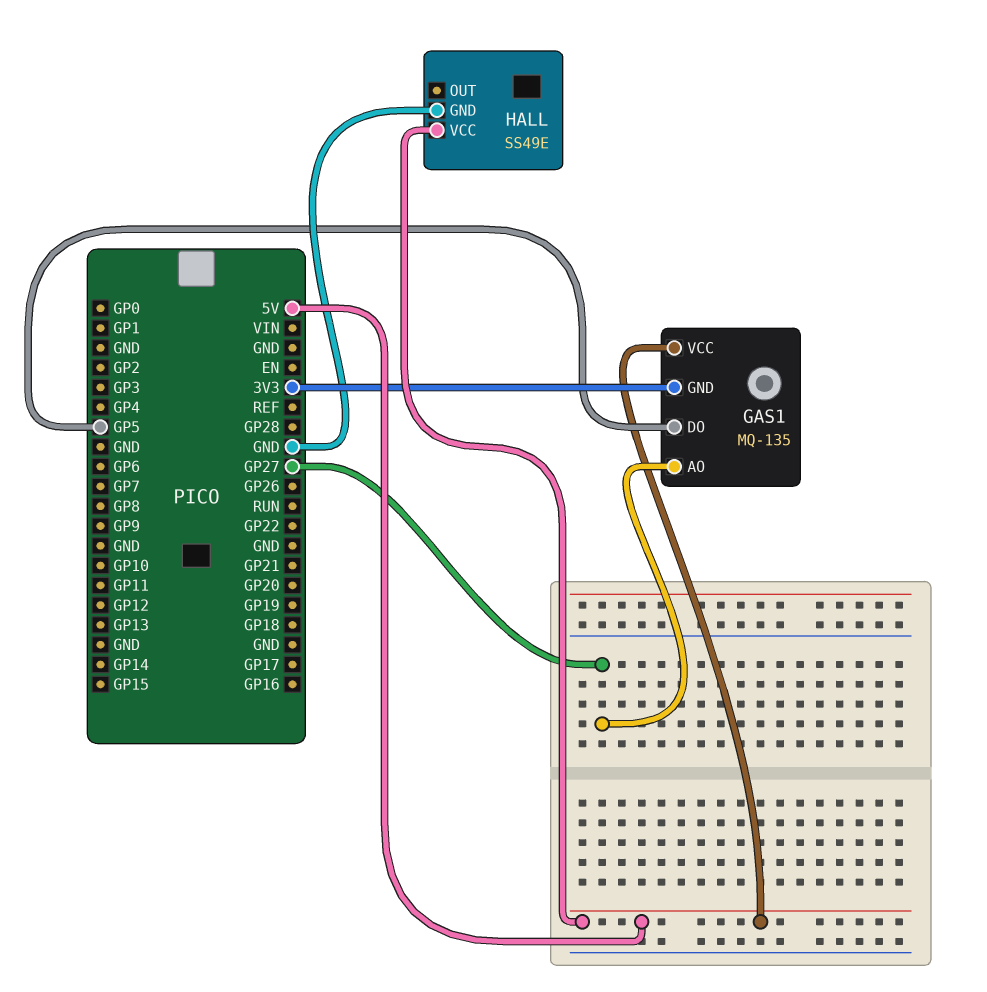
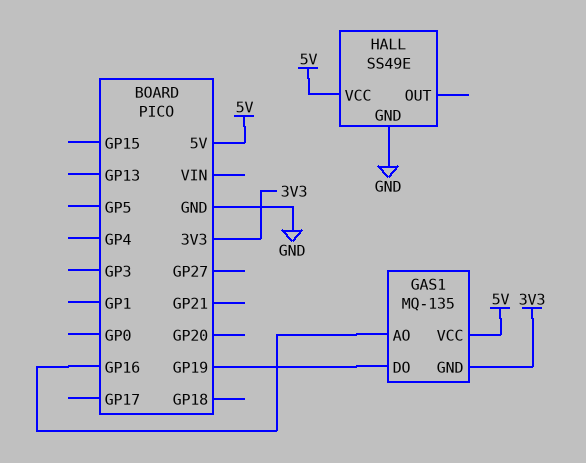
GAS1 pin AO: GP27 -> GP16
GAS1 pin DO: GP5 -> GP19

